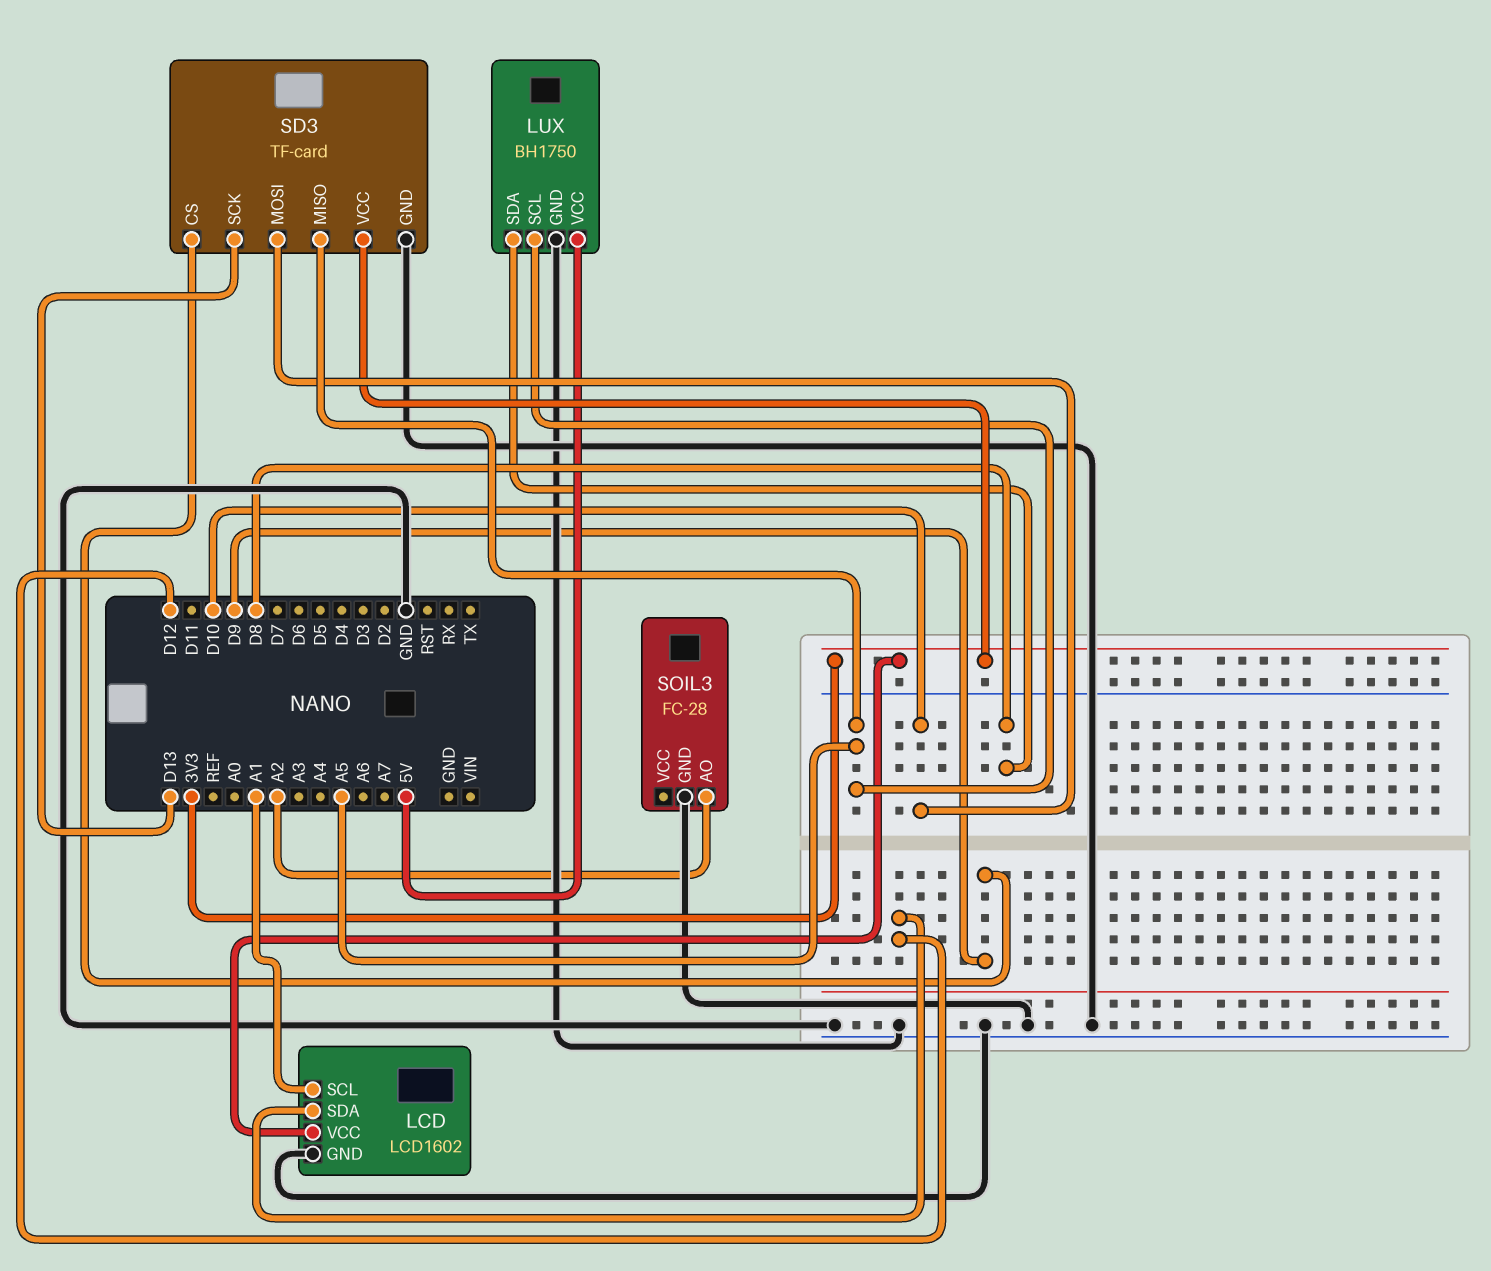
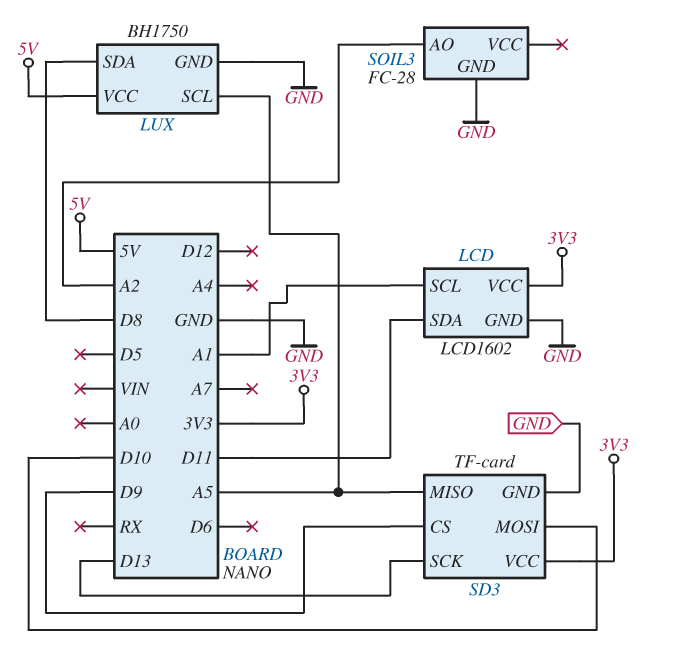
LCD pin SDA: D12 -> D11

